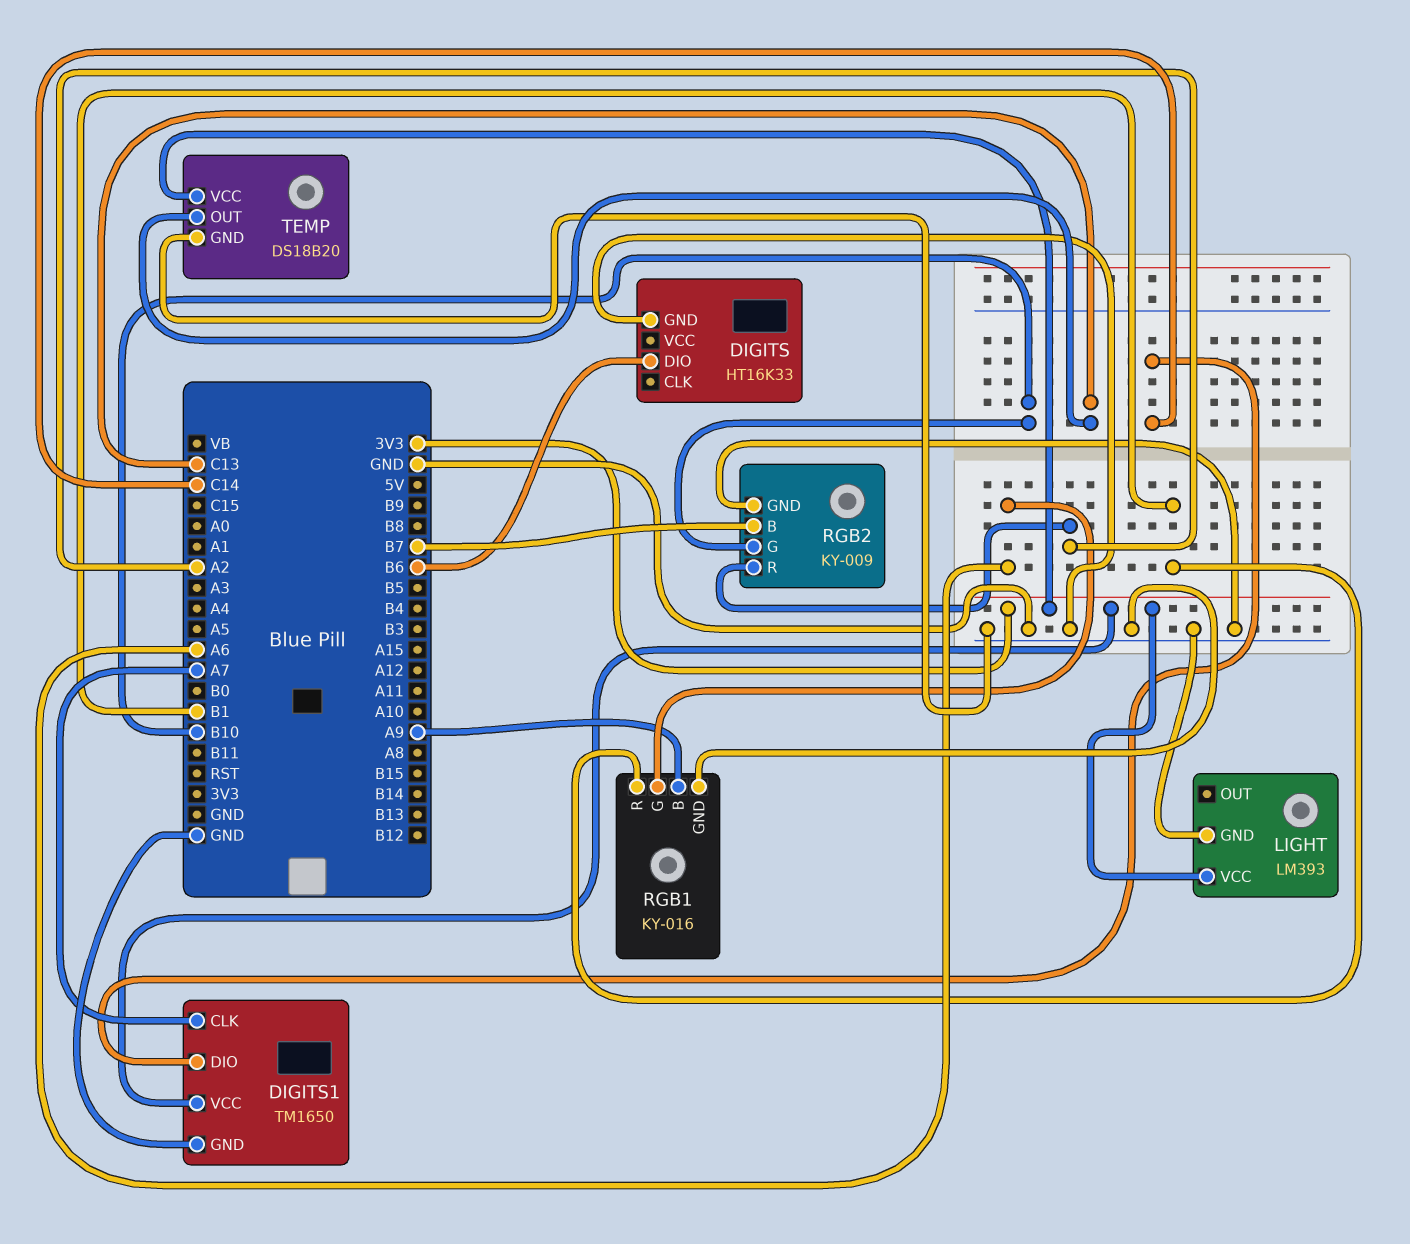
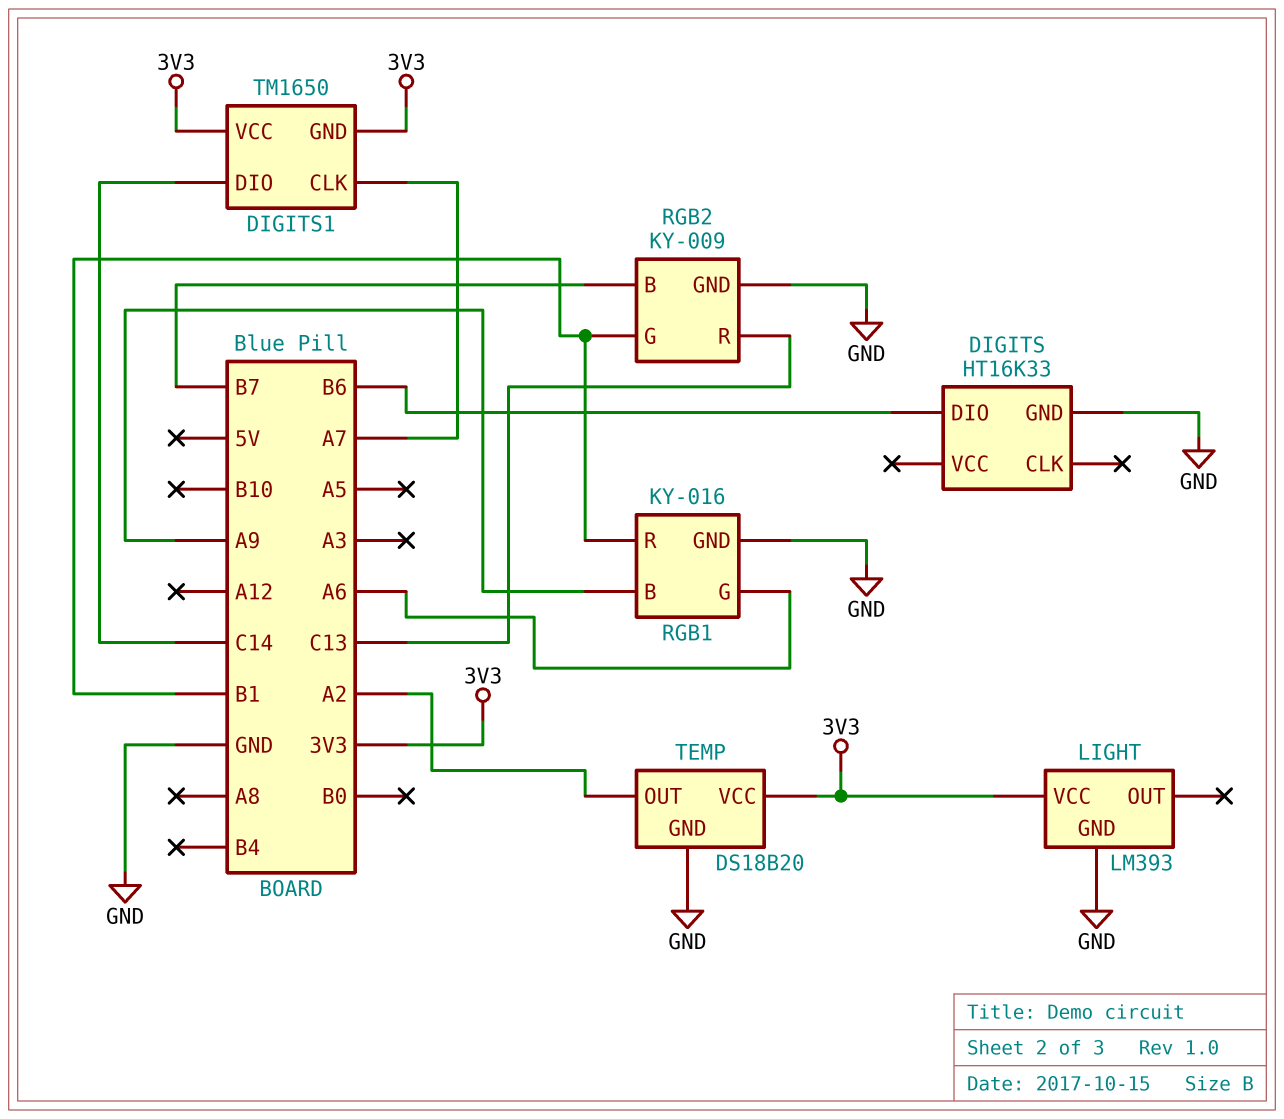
DIGITS1 pin GND: GND -> 3V3
RGB2 pin G: B10 -> B1
RGB2 pin R: A2 -> C13
TEMP pin OUT: C13 -> A2

